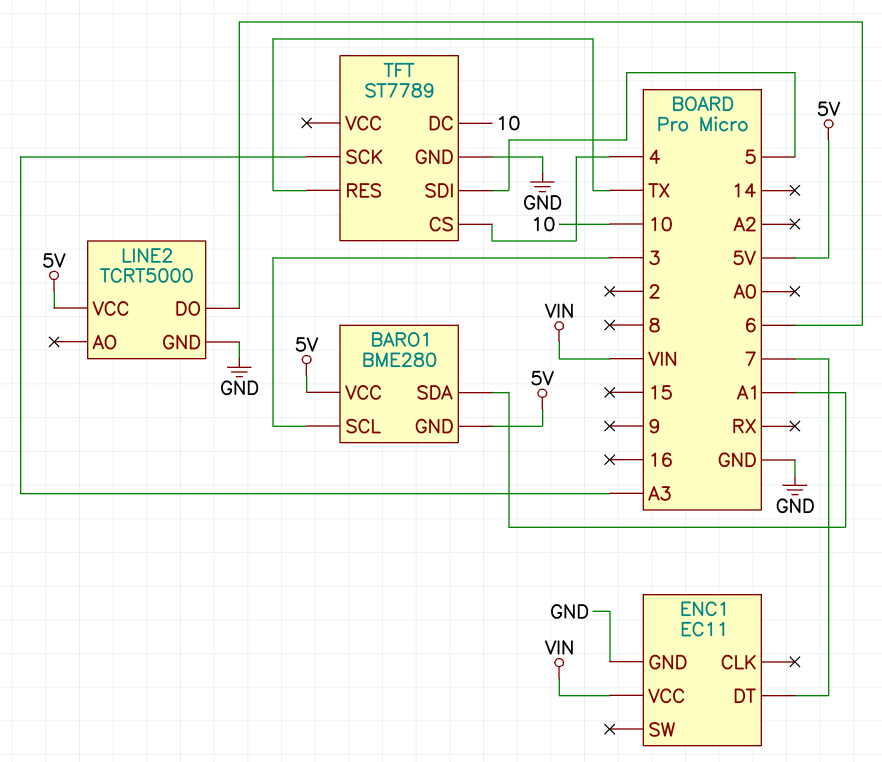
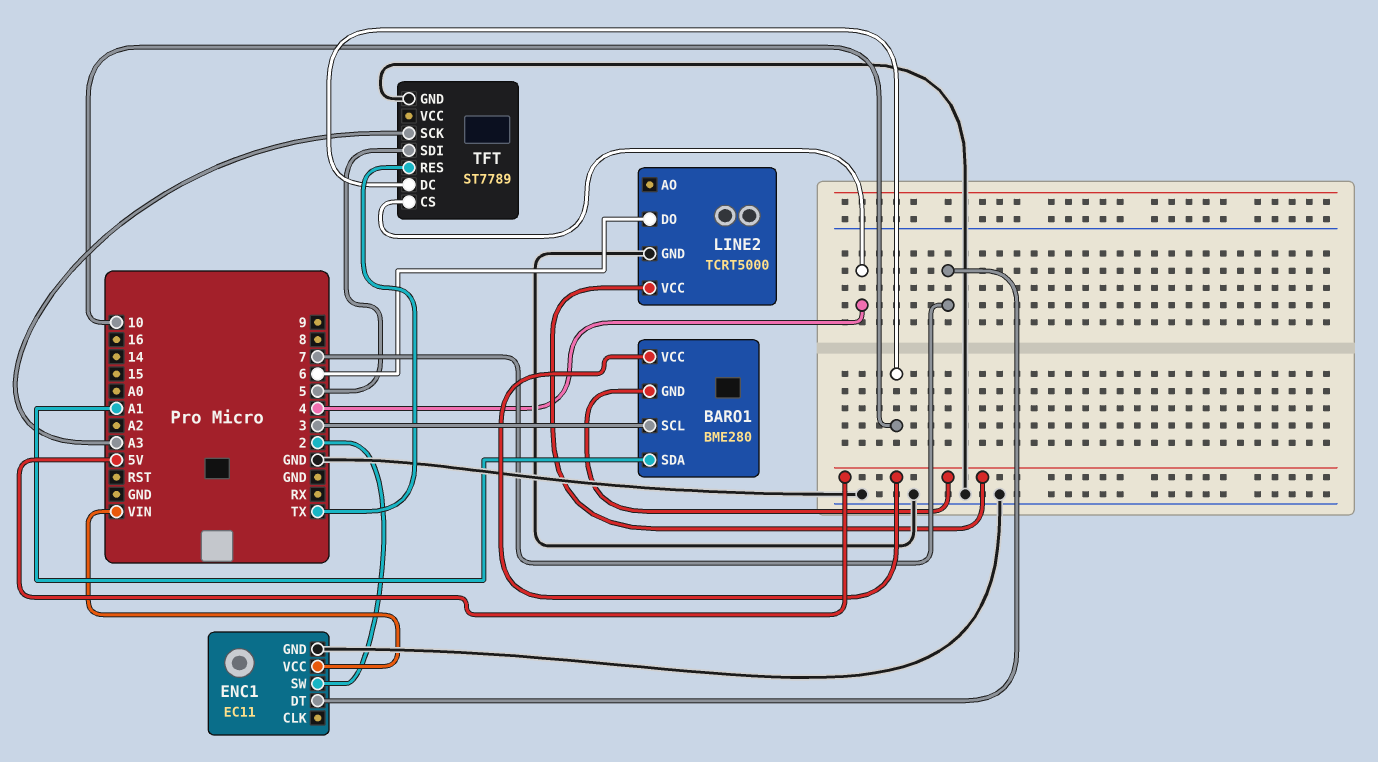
ENC1 pin SW: none -> 2

